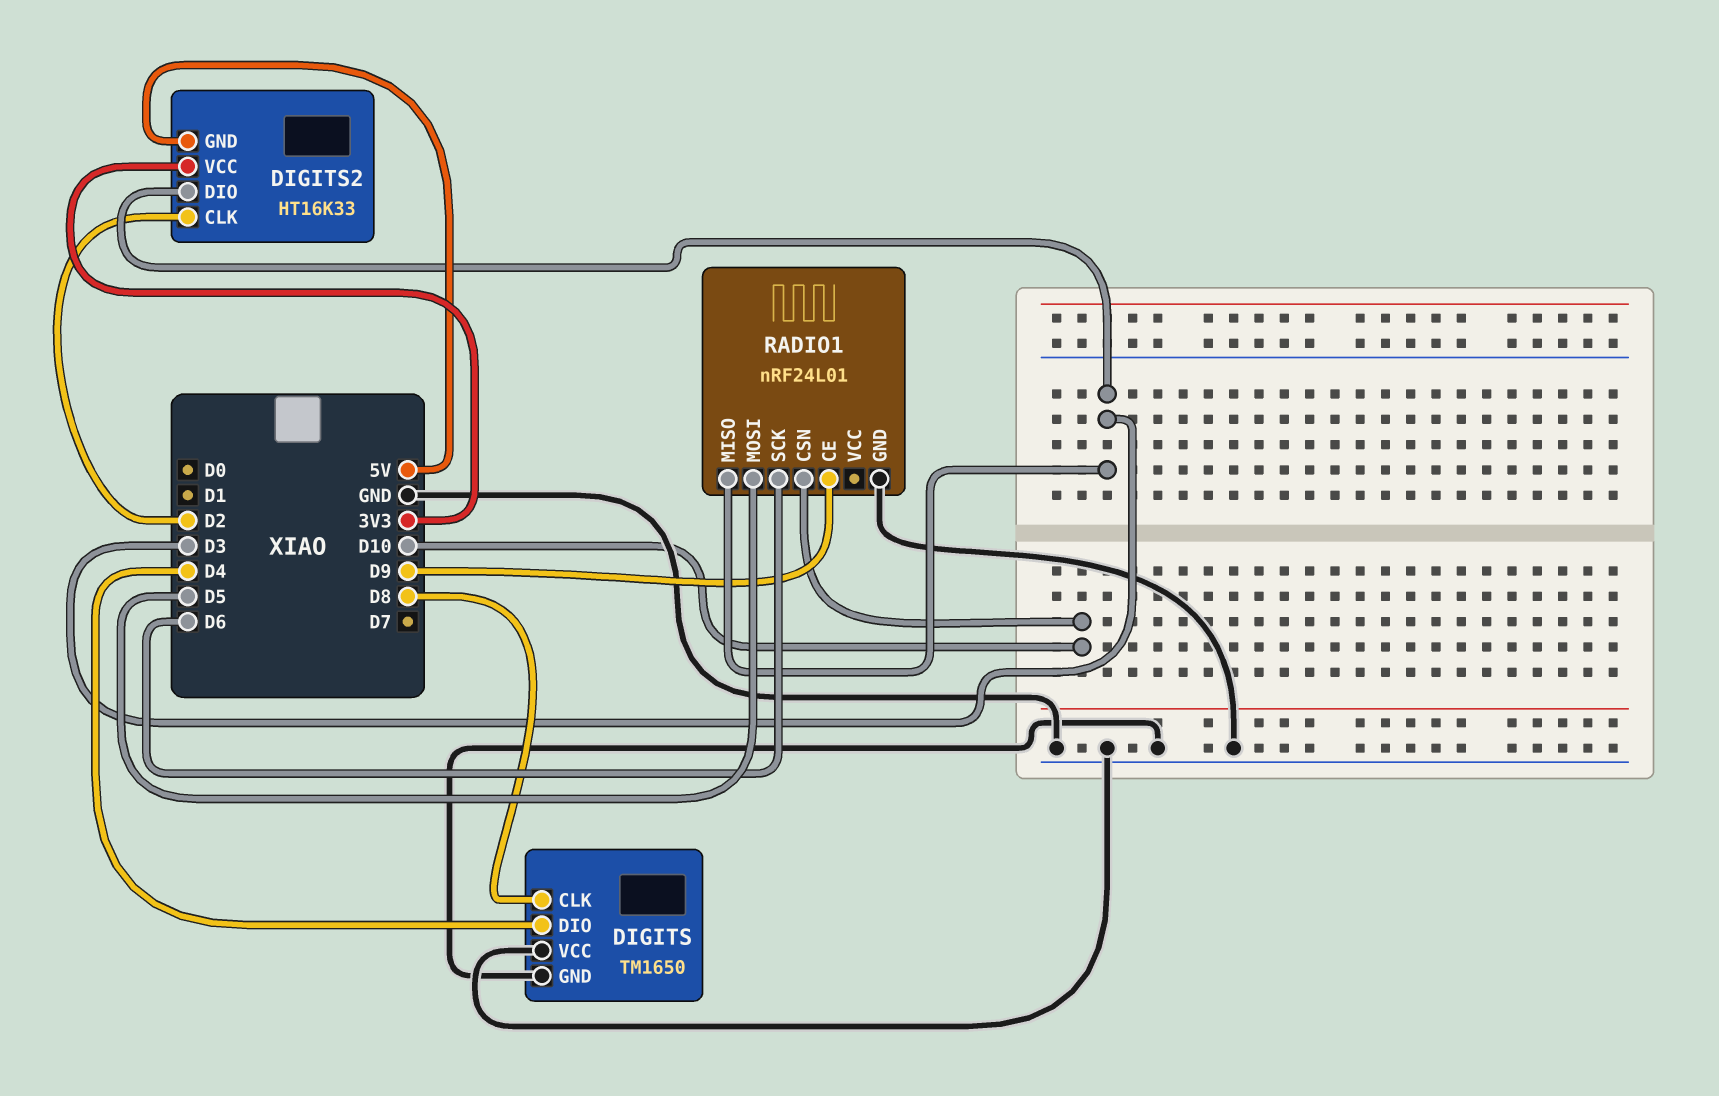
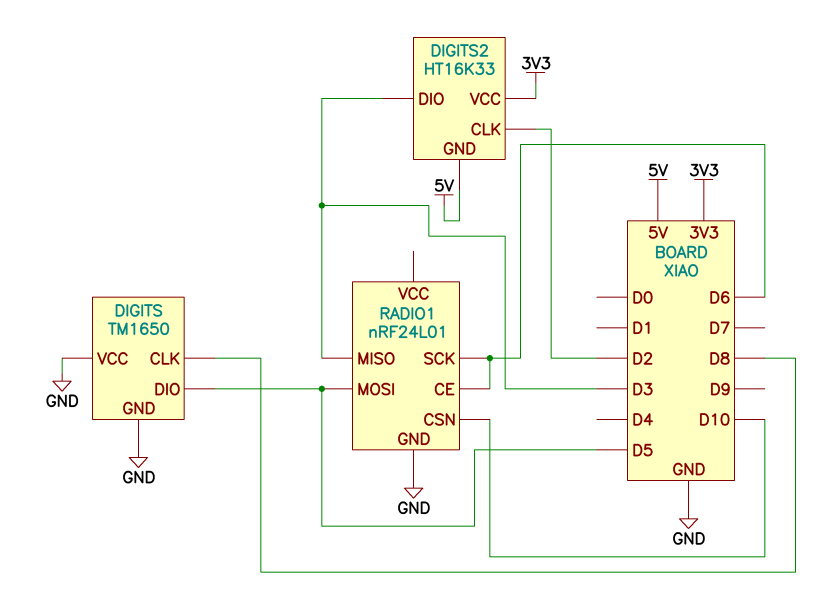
DIGITS pin DIO: D4 -> D5
RADIO1 pin CE: D9 -> D6

